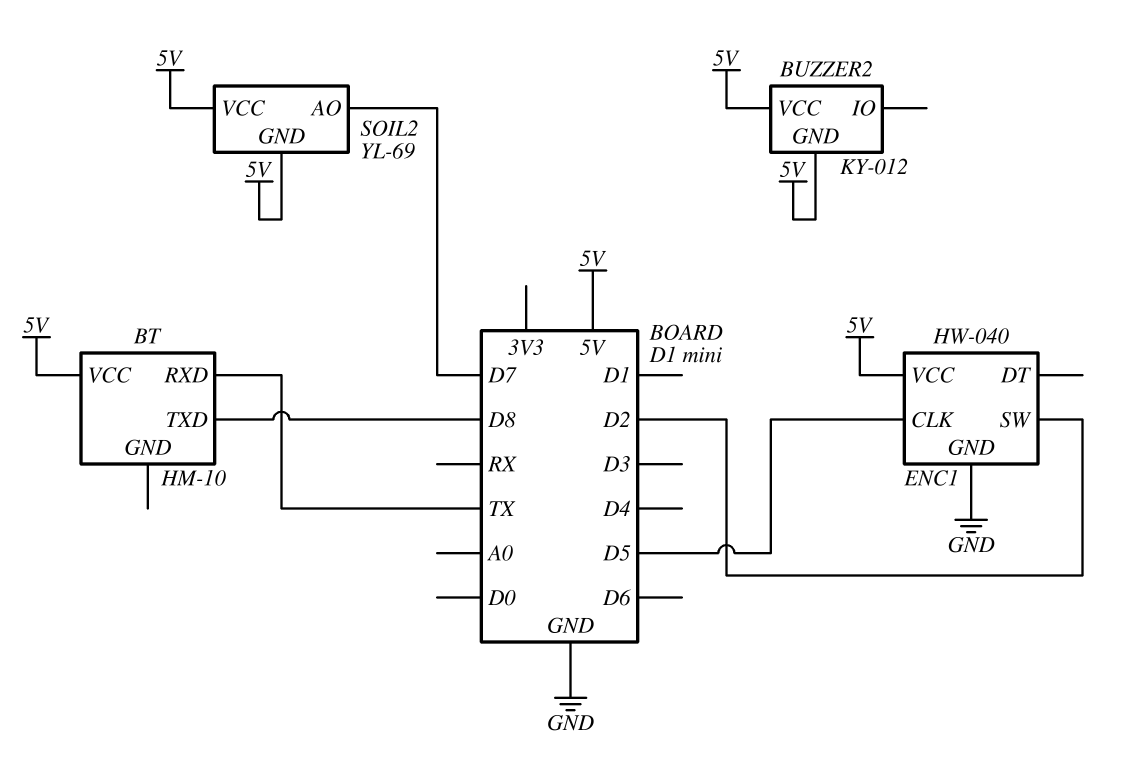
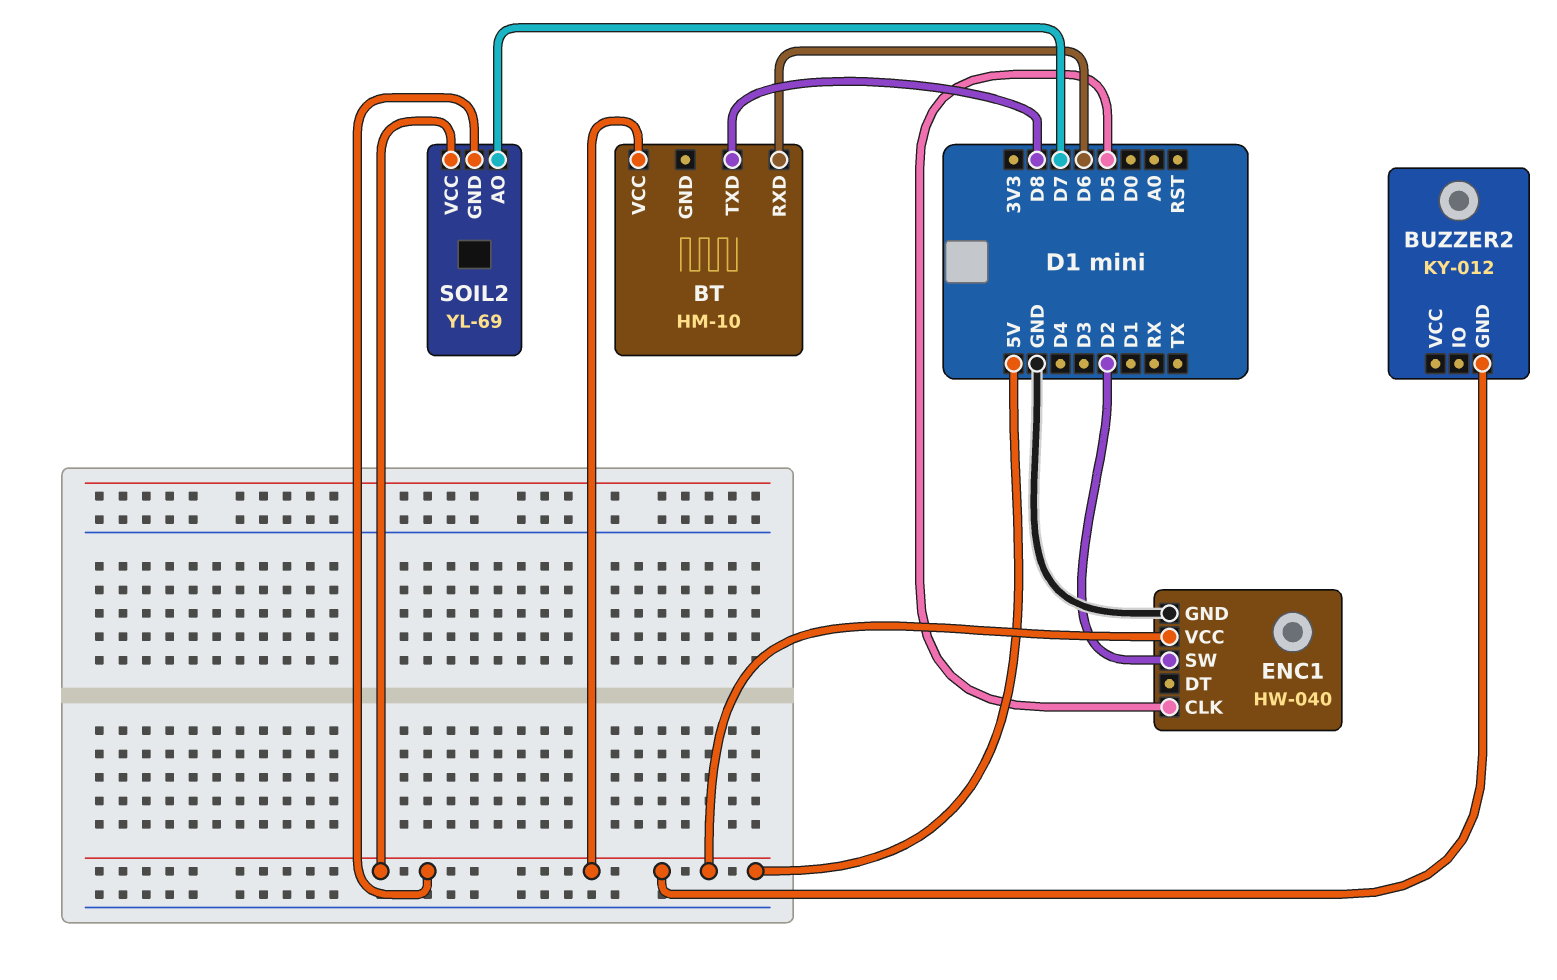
BT pin RXD: TX -> D6
BUZZER2 pin VCC: 5V -> none

